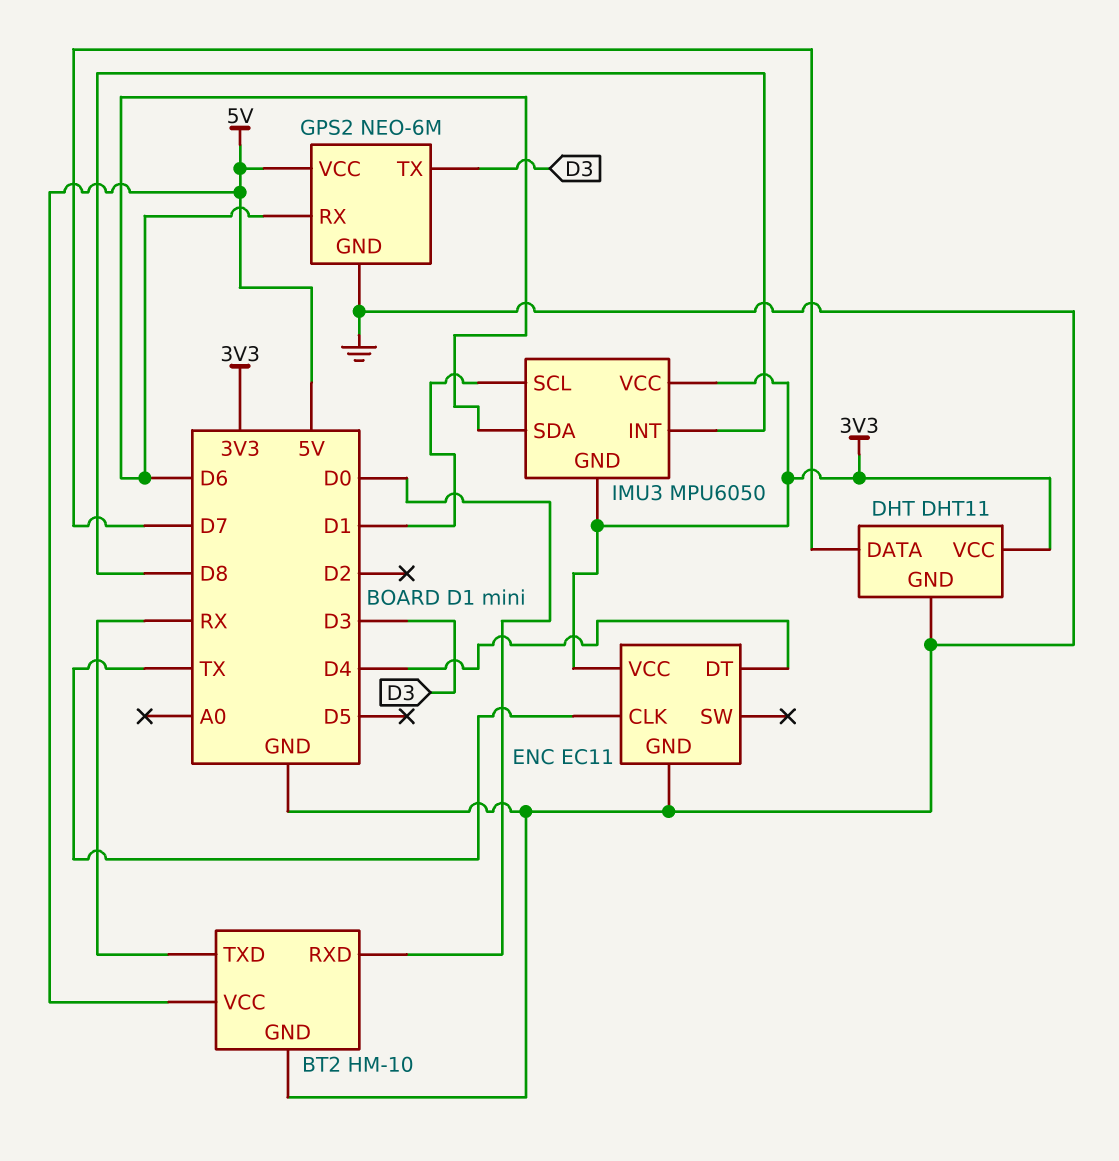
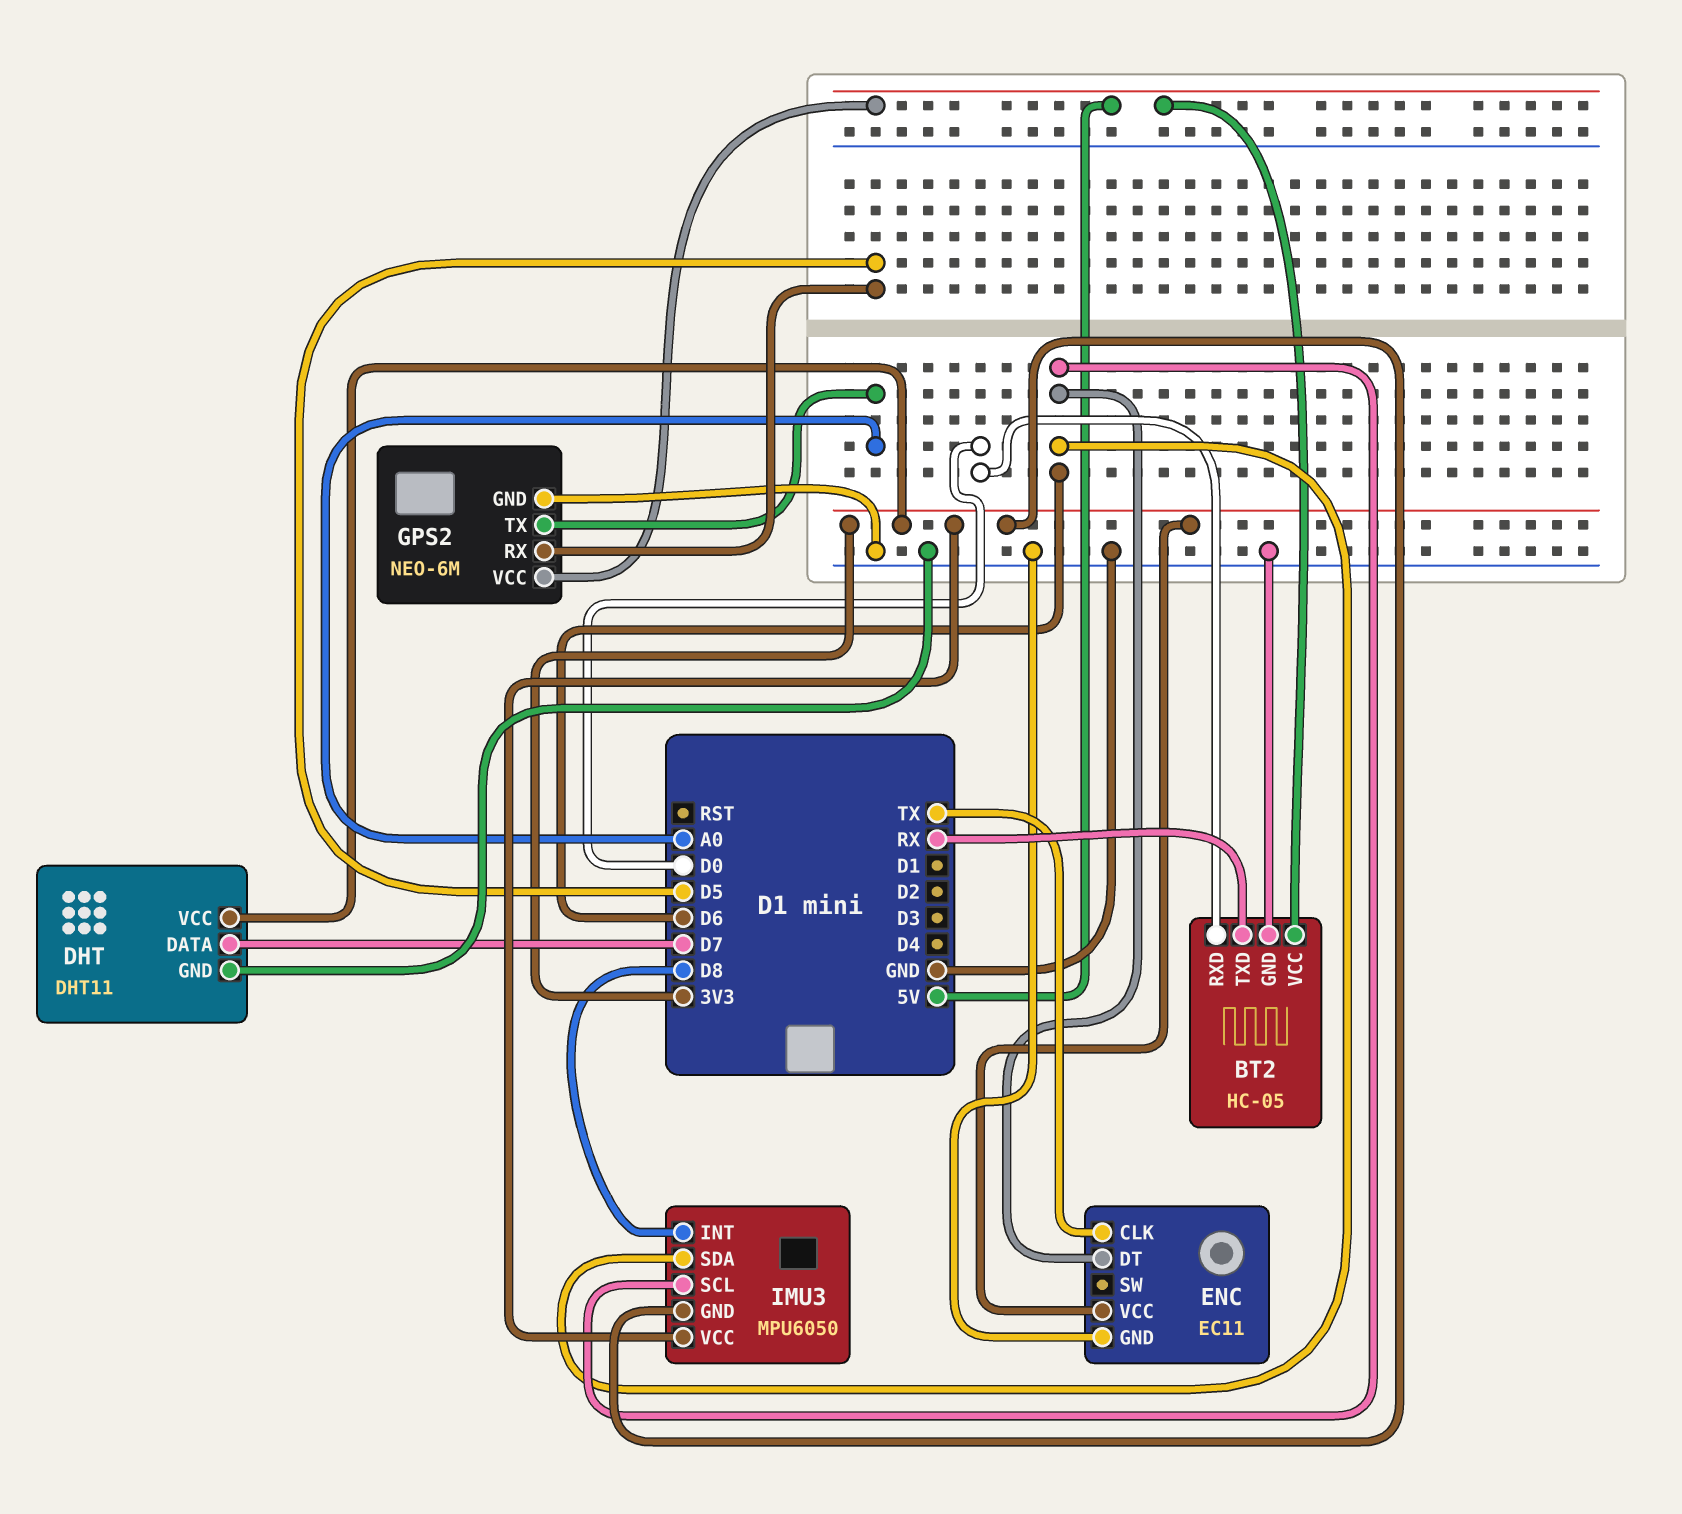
BT2: HM-10 -> HC-05
ENC pin DT: D4 -> D6
GPS2 pin RX: D6 -> D5
GPS2 pin TX: D3 -> A0
IMU3 pin SCL: D1 -> D6

